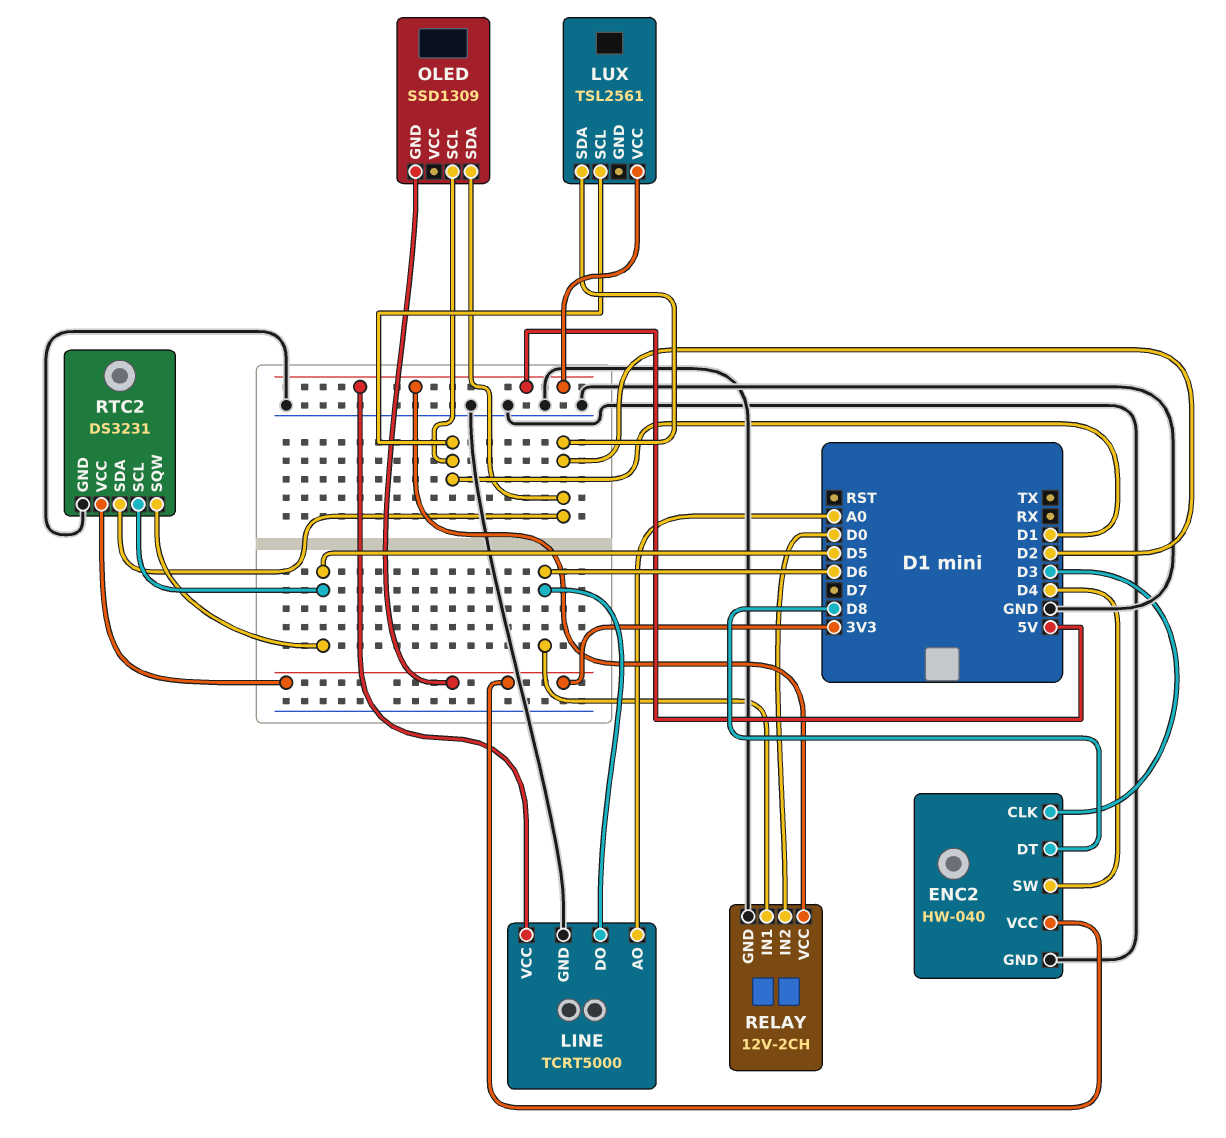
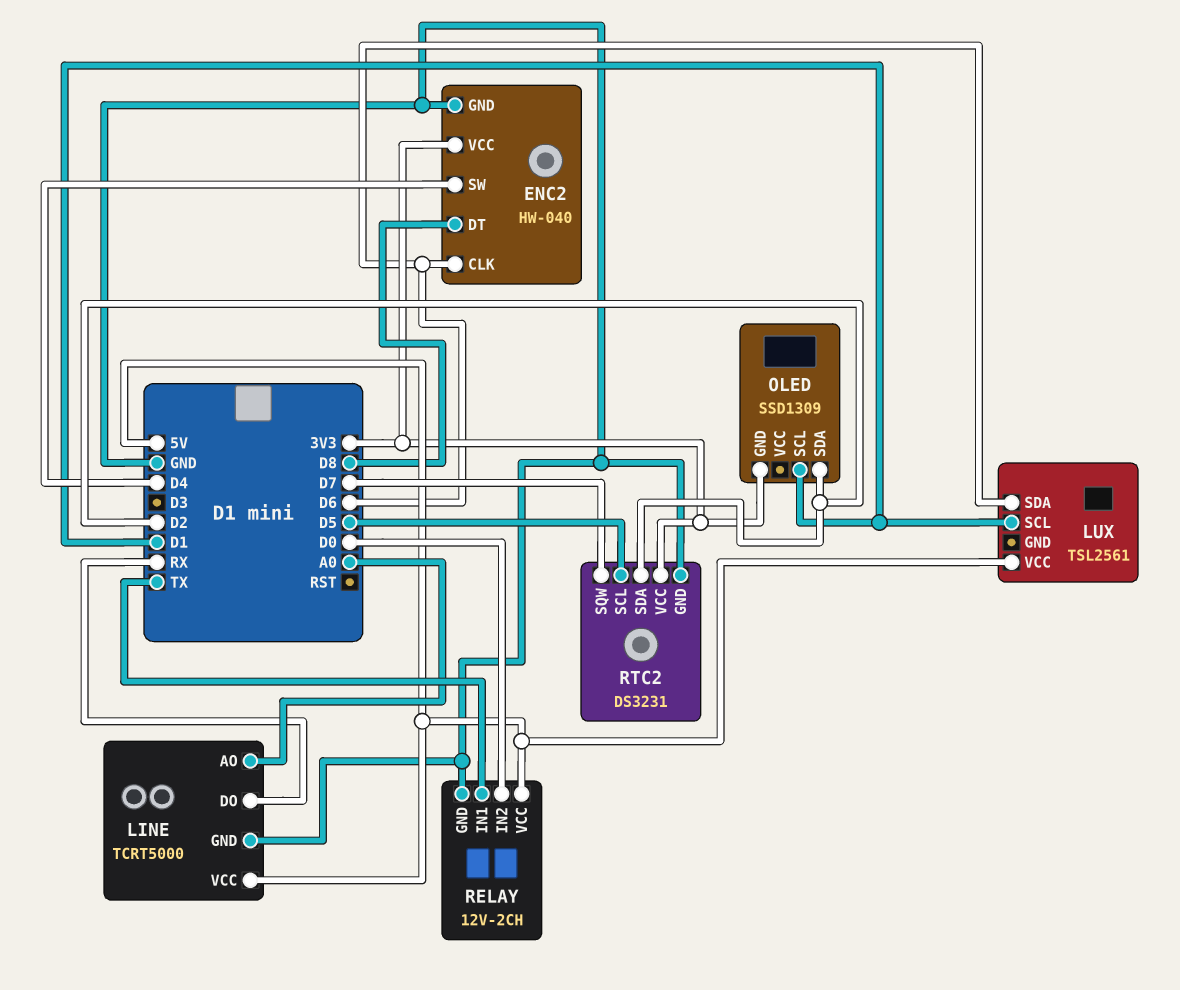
ENC2 pin CLK: D3 -> D6
LINE pin DO: D6 -> RX
LUX pin SDA: D2 -> D6
RELAY pin IN1: D6 -> TX
RTC2 pin SQW: D5 -> D7

